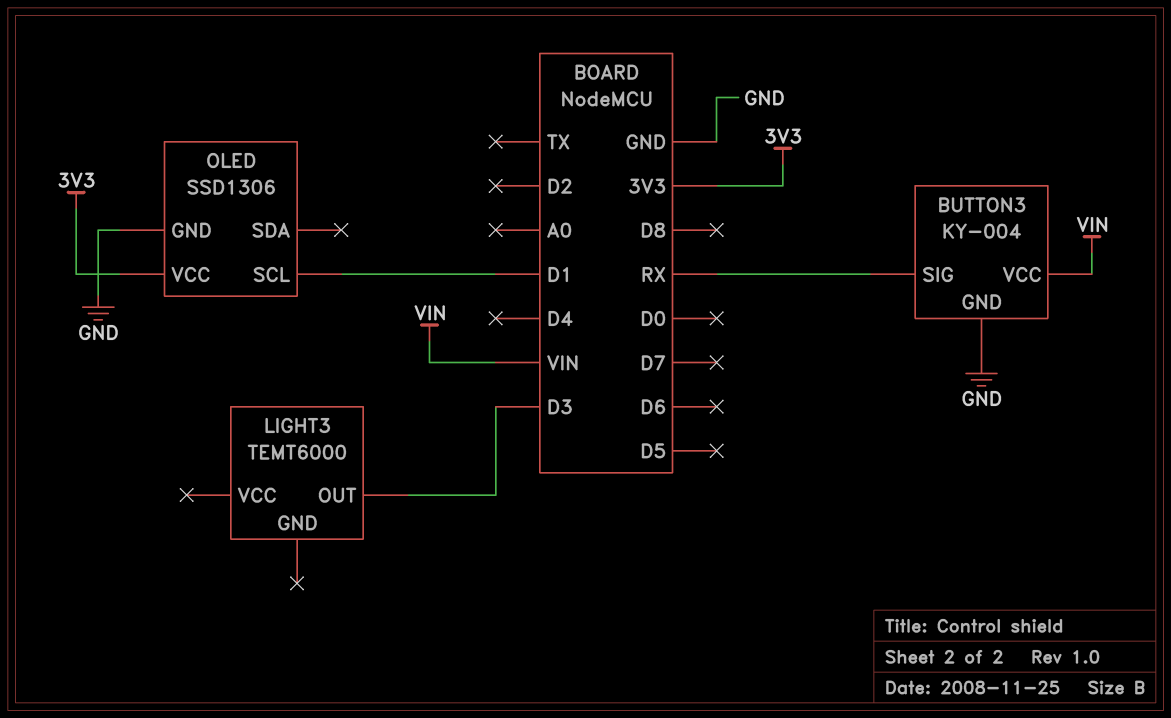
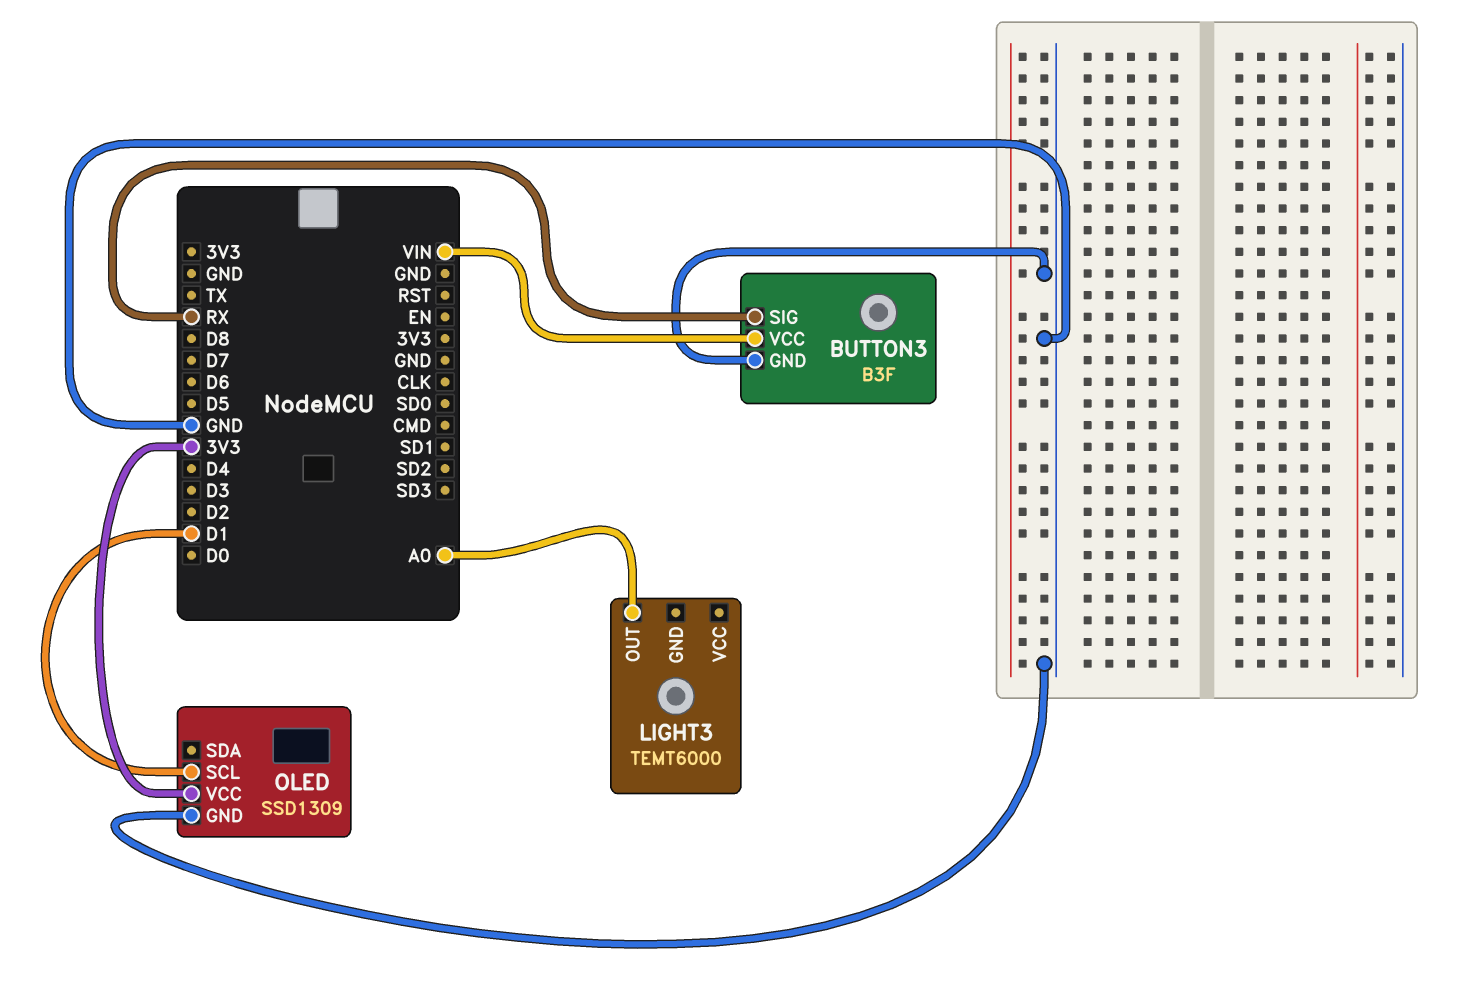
BUTTON3: KY-004 -> B3F
LIGHT3 pin OUT: D3 -> A0
OLED: SSD1306 -> SSD1309

